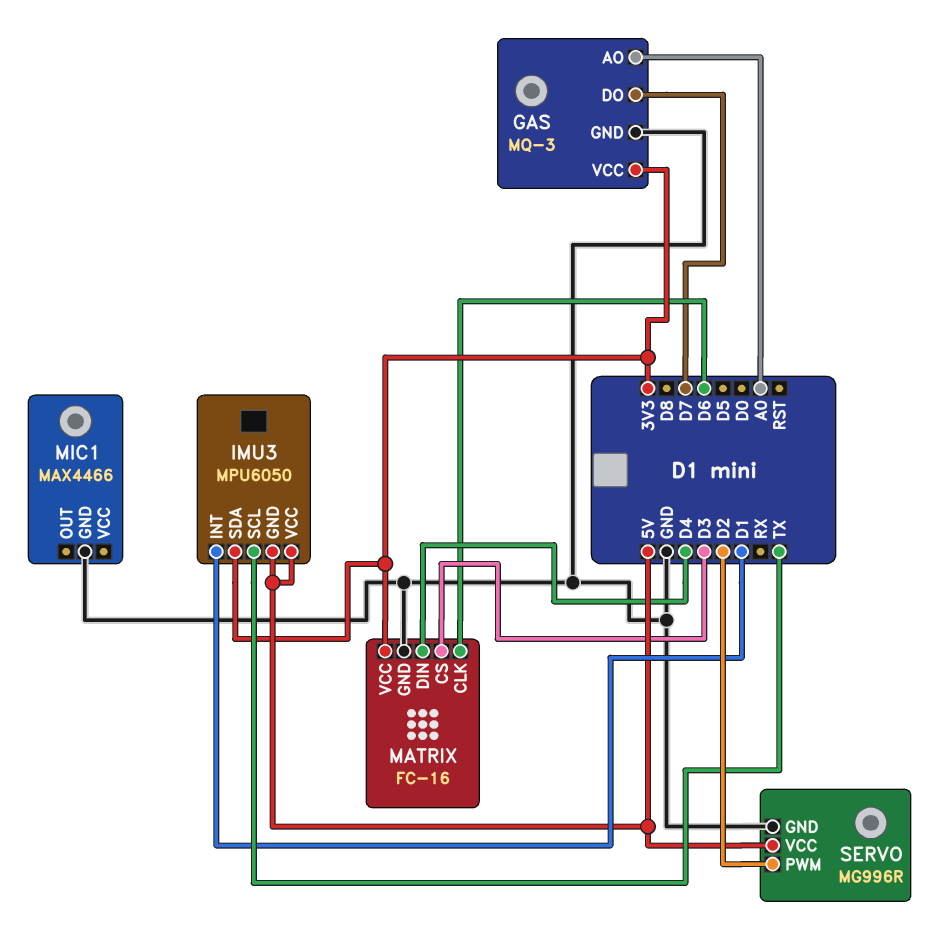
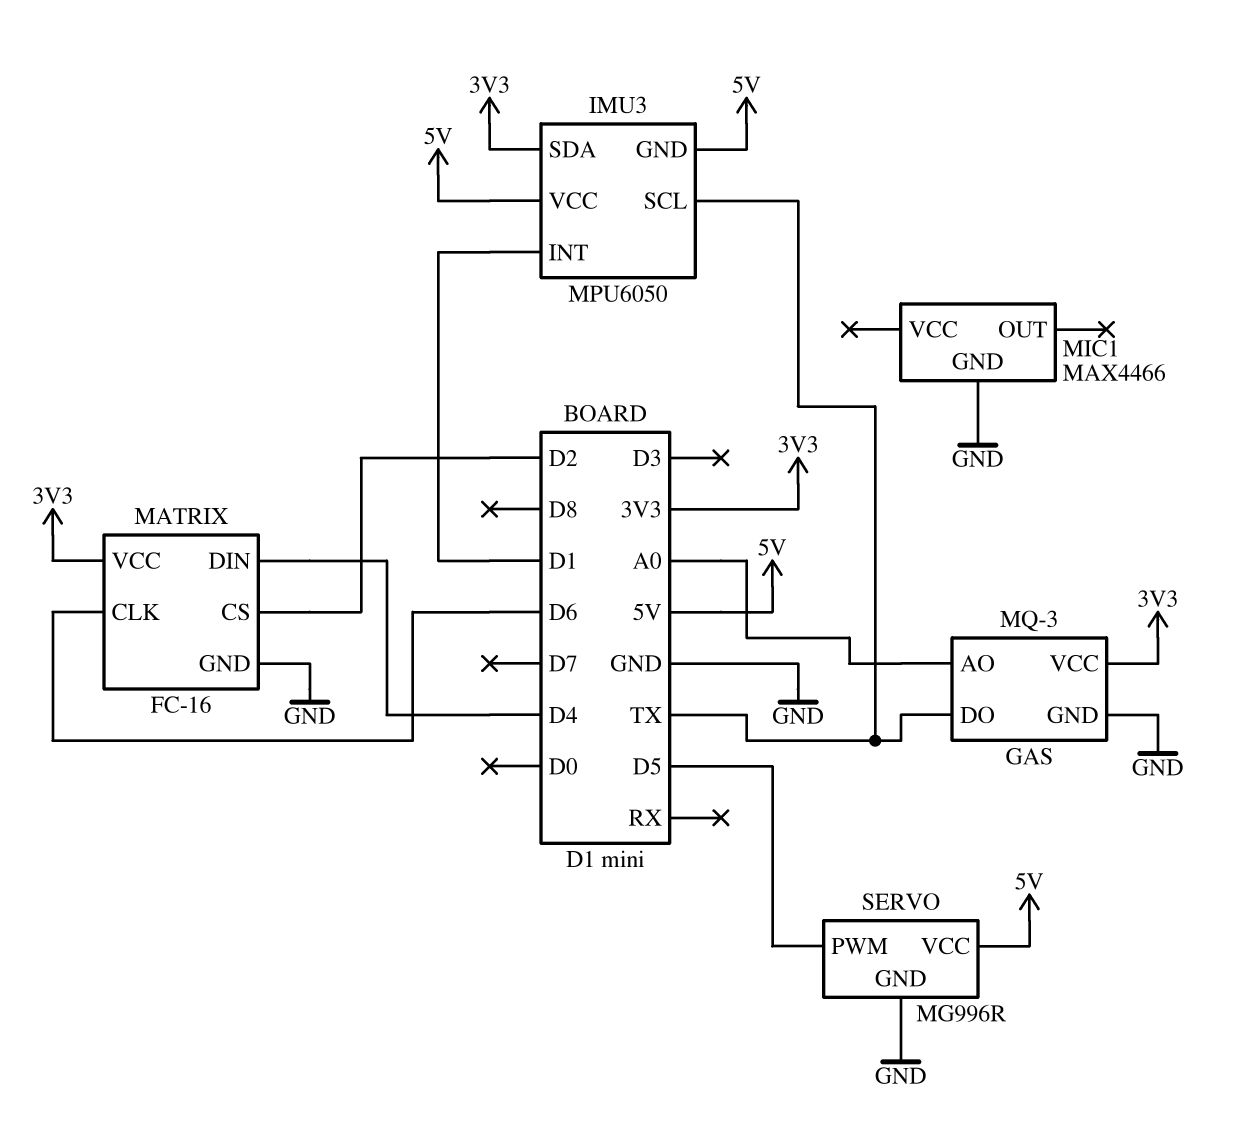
GAS pin DO: D7 -> TX
MATRIX pin CS: D3 -> D2
SERVO pin PWM: D2 -> D5

